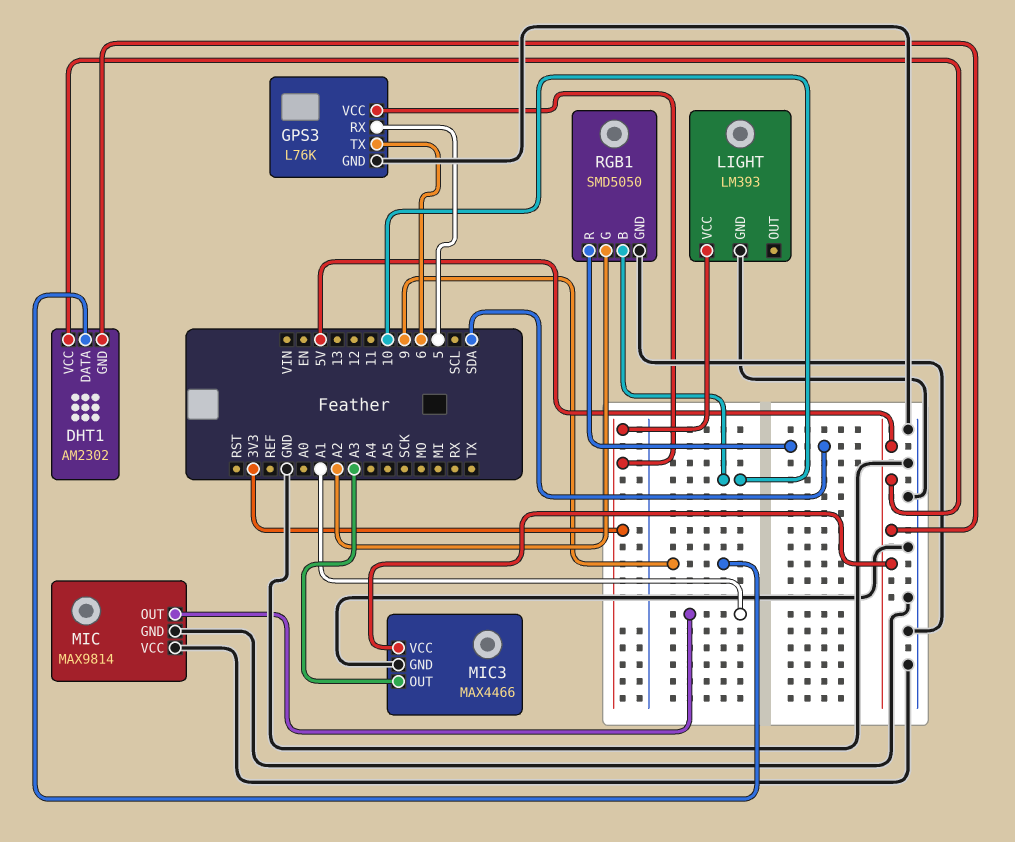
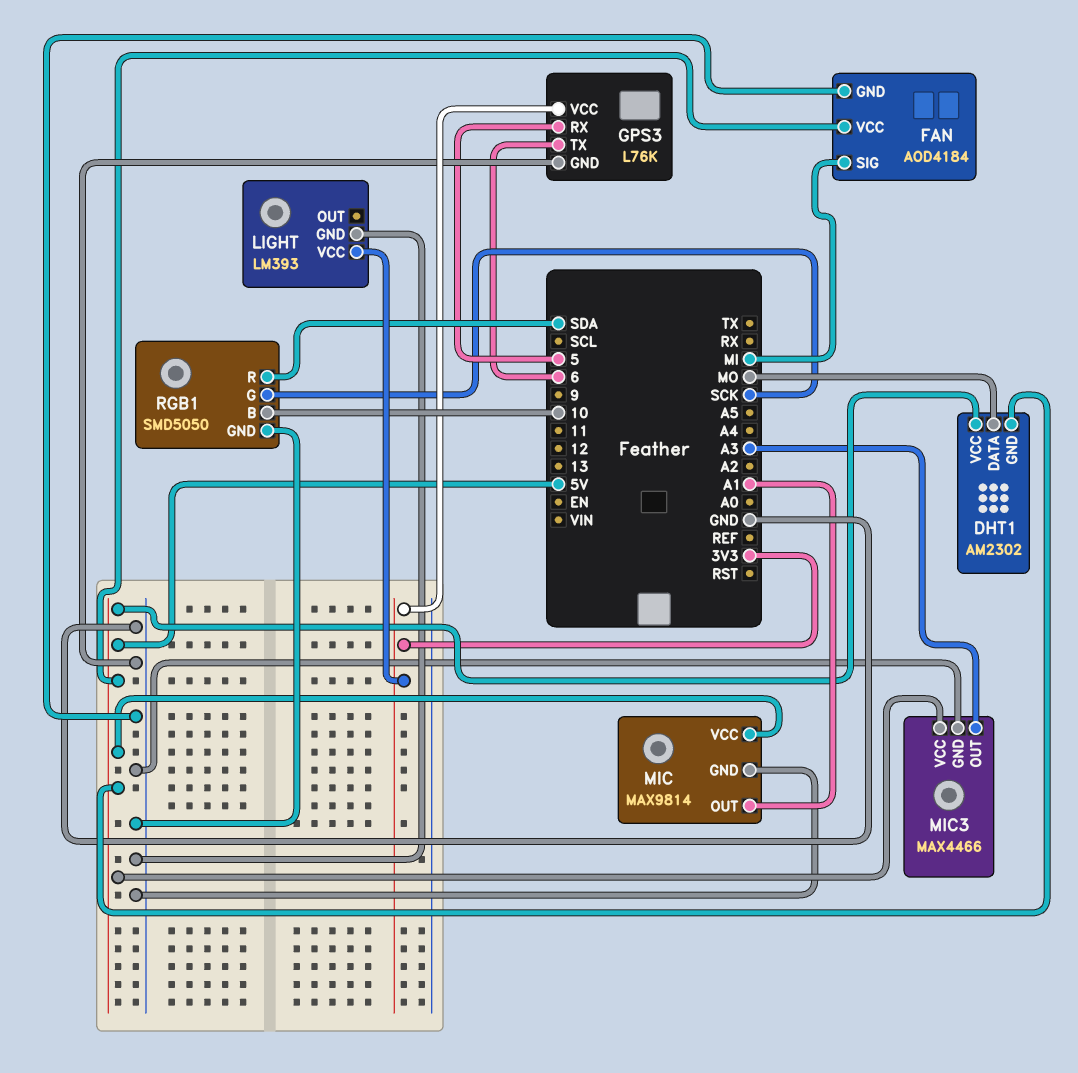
DHT1 pin DATA: 9 -> MO
FAN: none -> AOD4184
FAN pin GND: none -> GND
FAN pin SIG: none -> MI
FAN pin VCC: none -> 5V
MIC pin VCC: GND -> 5V
RGB1 pin G: A2 -> SCK

